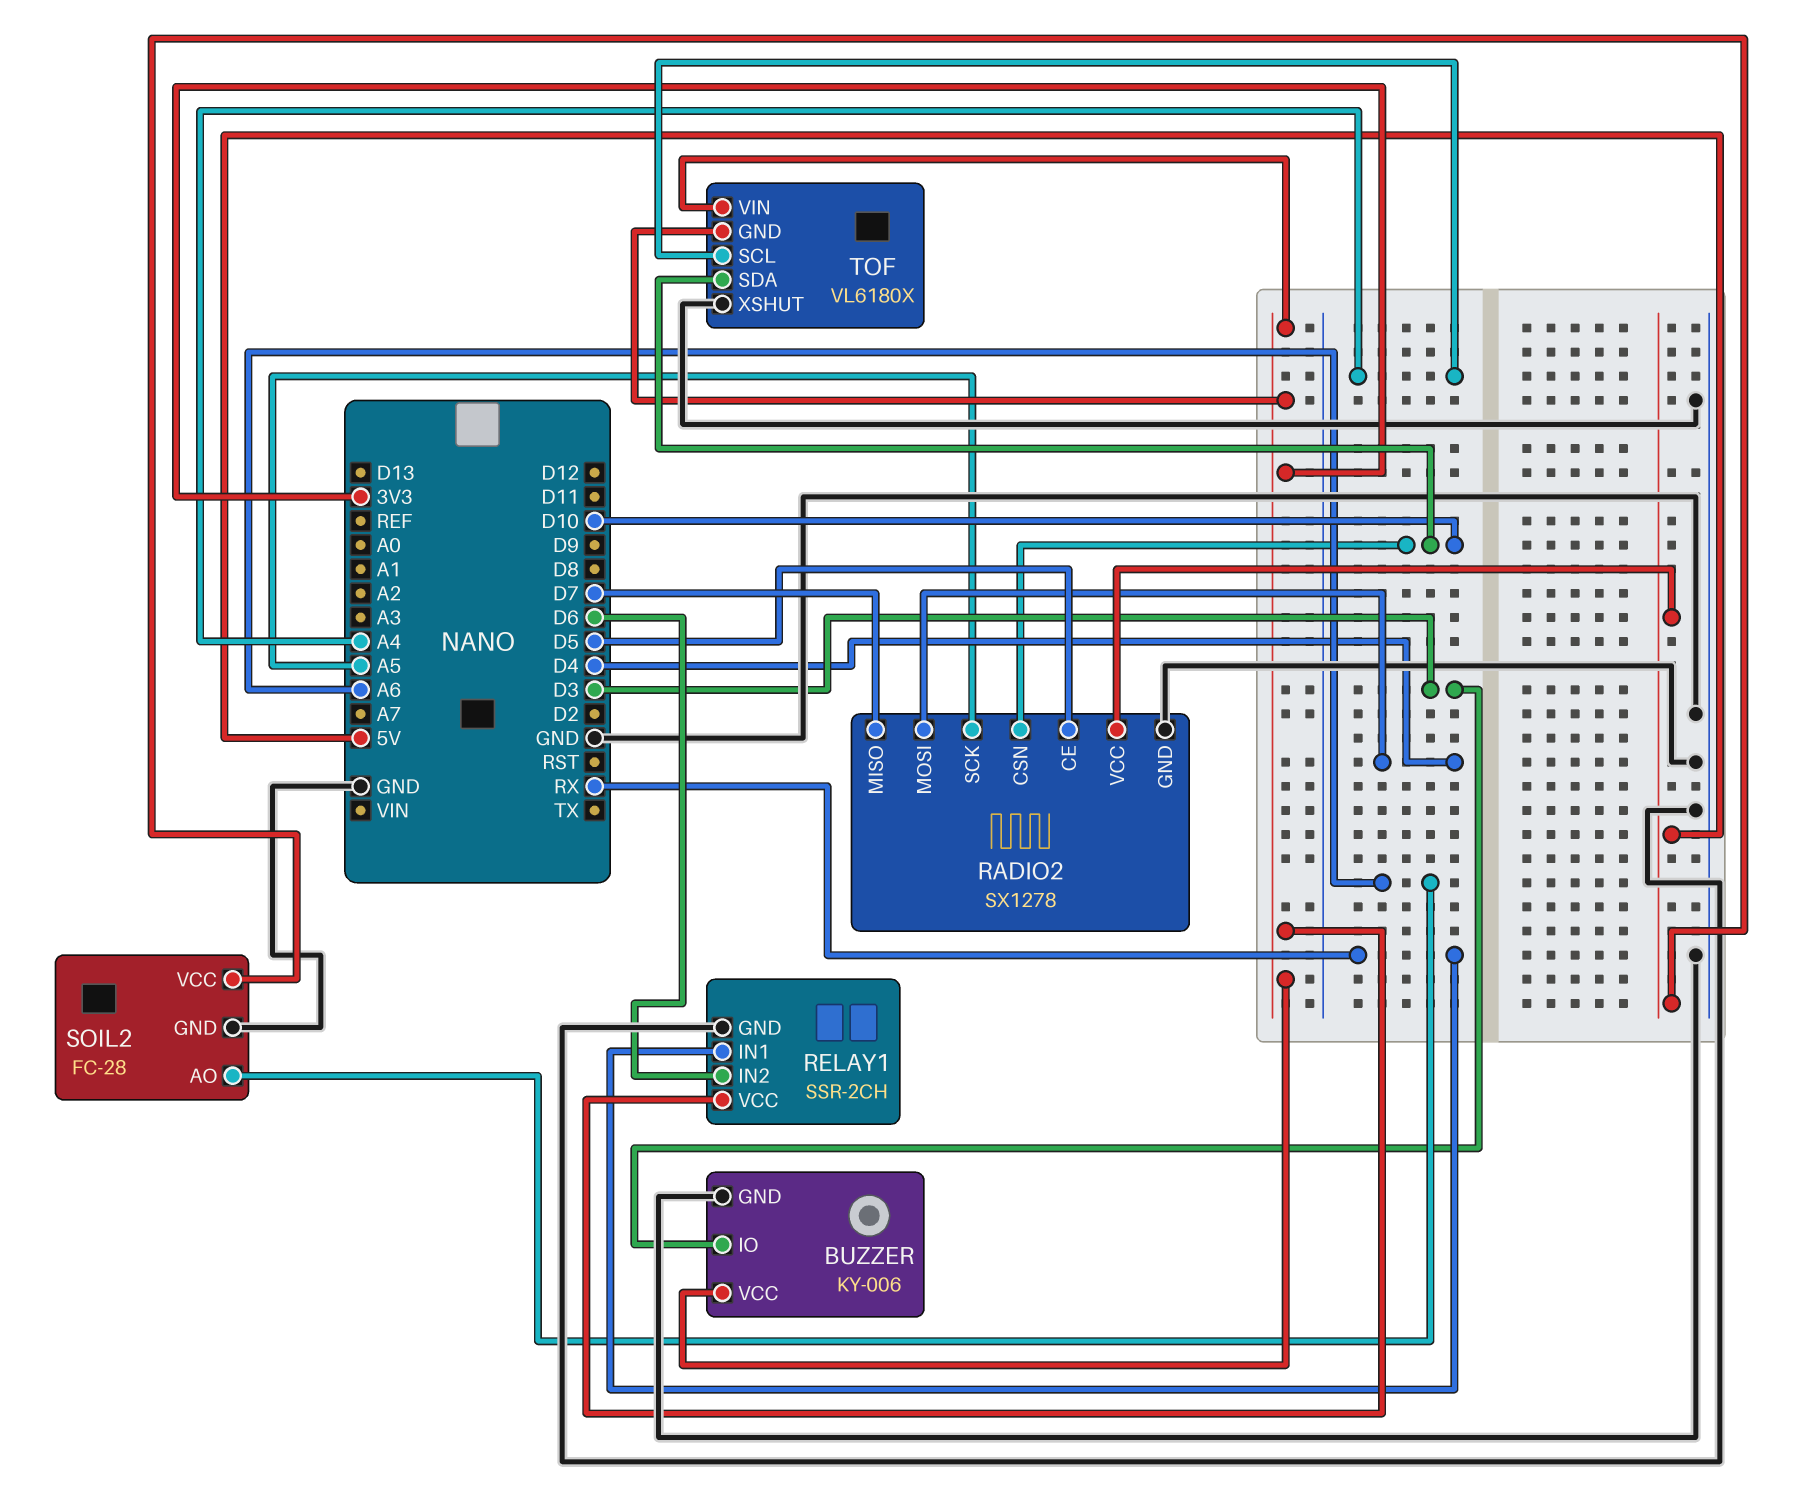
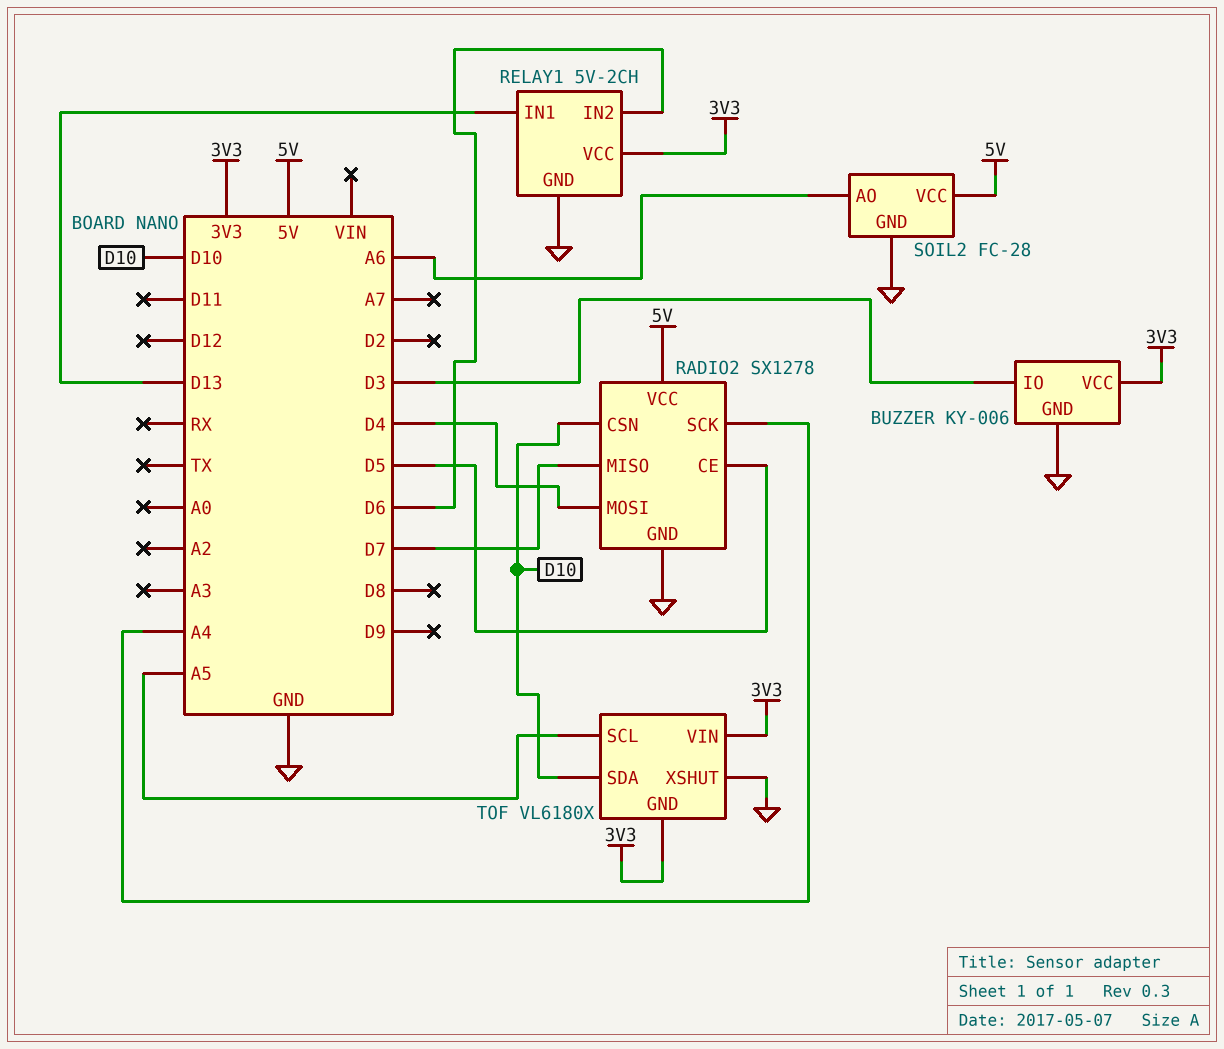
RADIO2 pin SCK: A5 -> A4
RELAY1: SSR-2CH -> 5V-2CH
RELAY1 pin IN1: RX -> D13
TOF pin SCL: A4 -> A5

